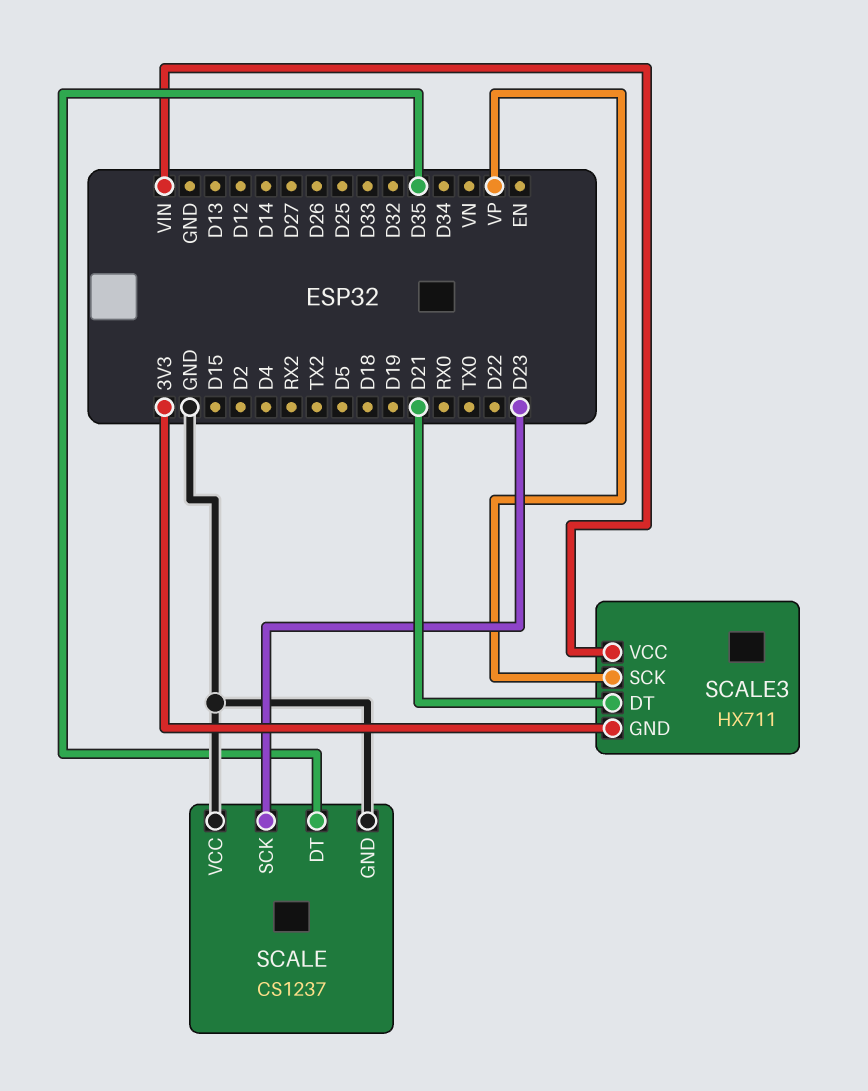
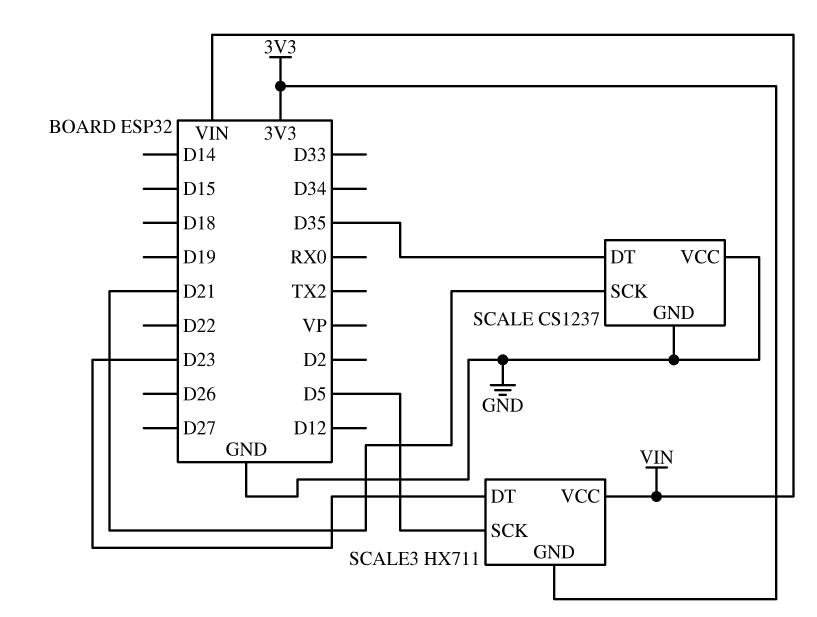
SCALE pin SCK: D23 -> D21
SCALE3 pin DT: D21 -> D23
SCALE3 pin SCK: VP -> D5

